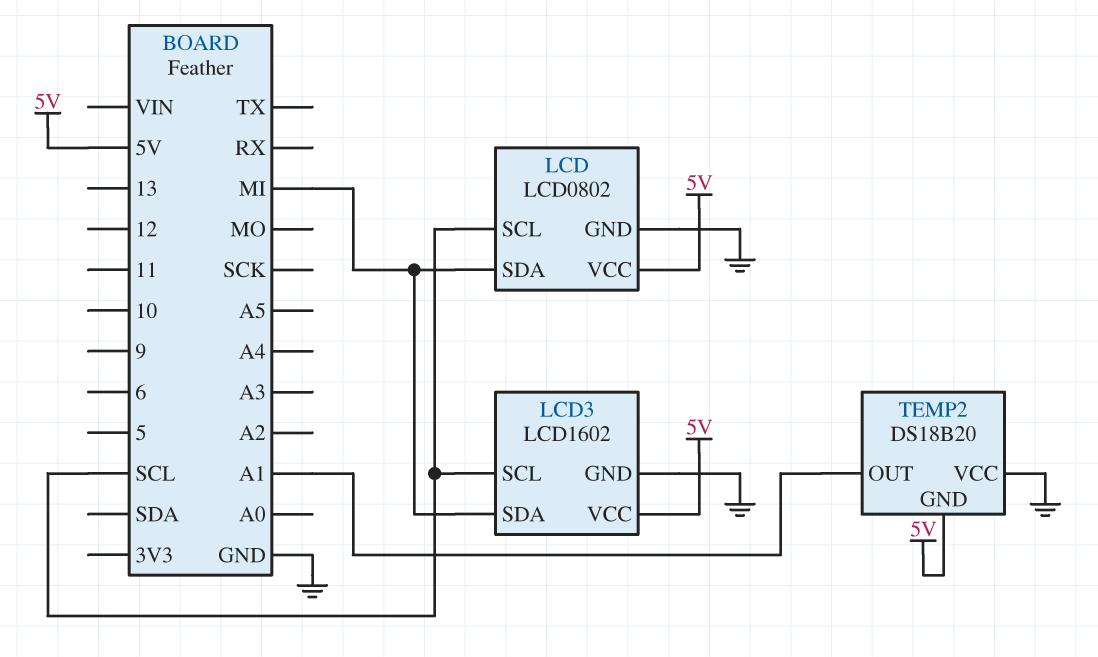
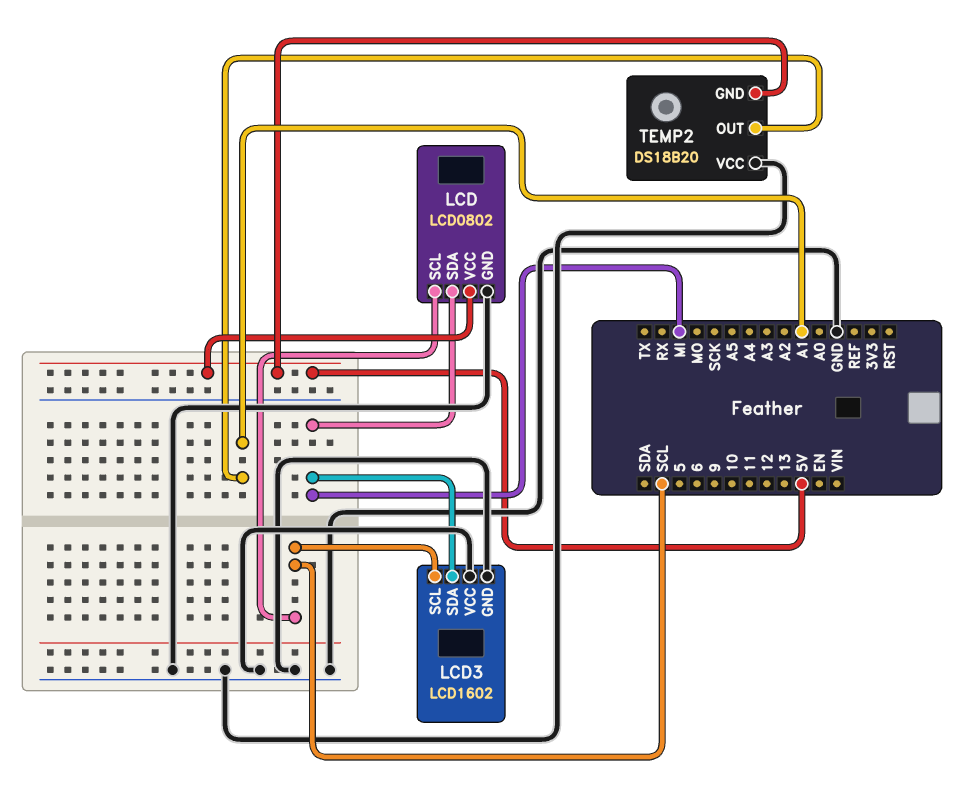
LCD3 pin VCC: 5V -> GND

